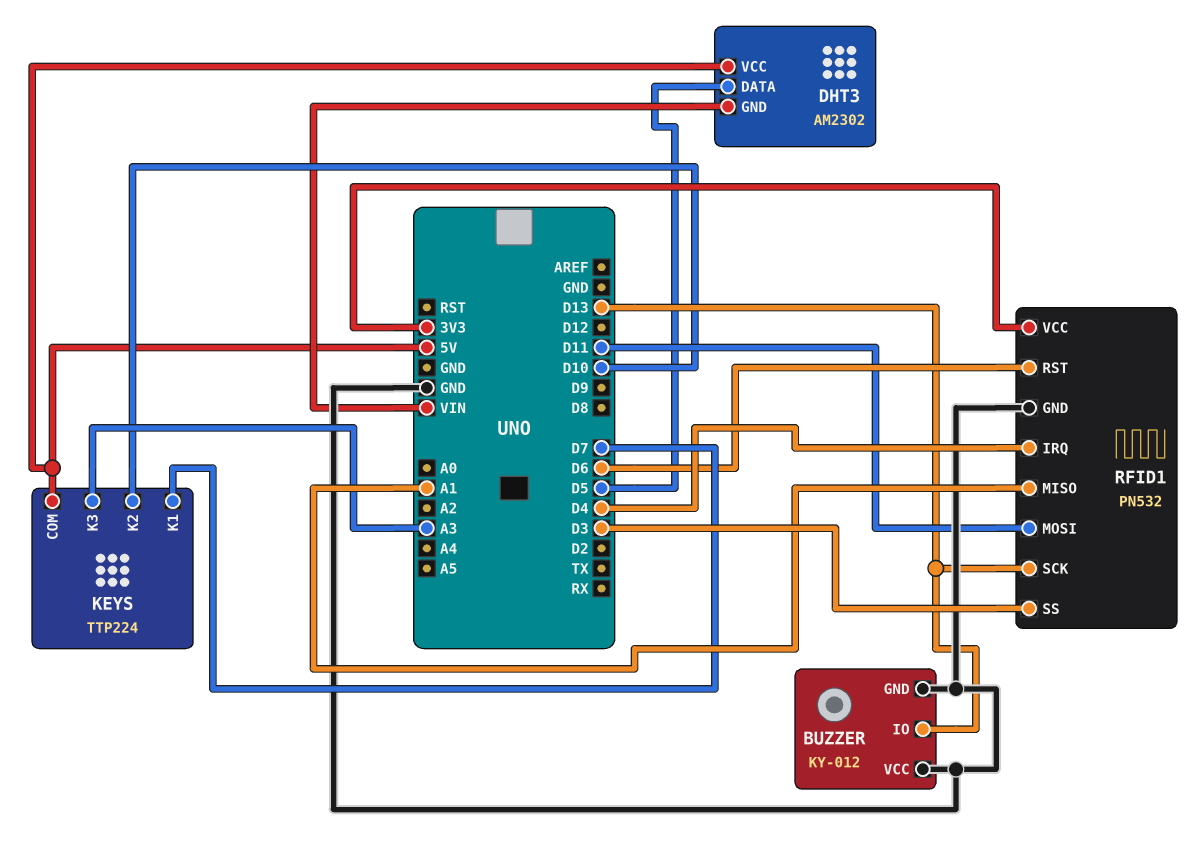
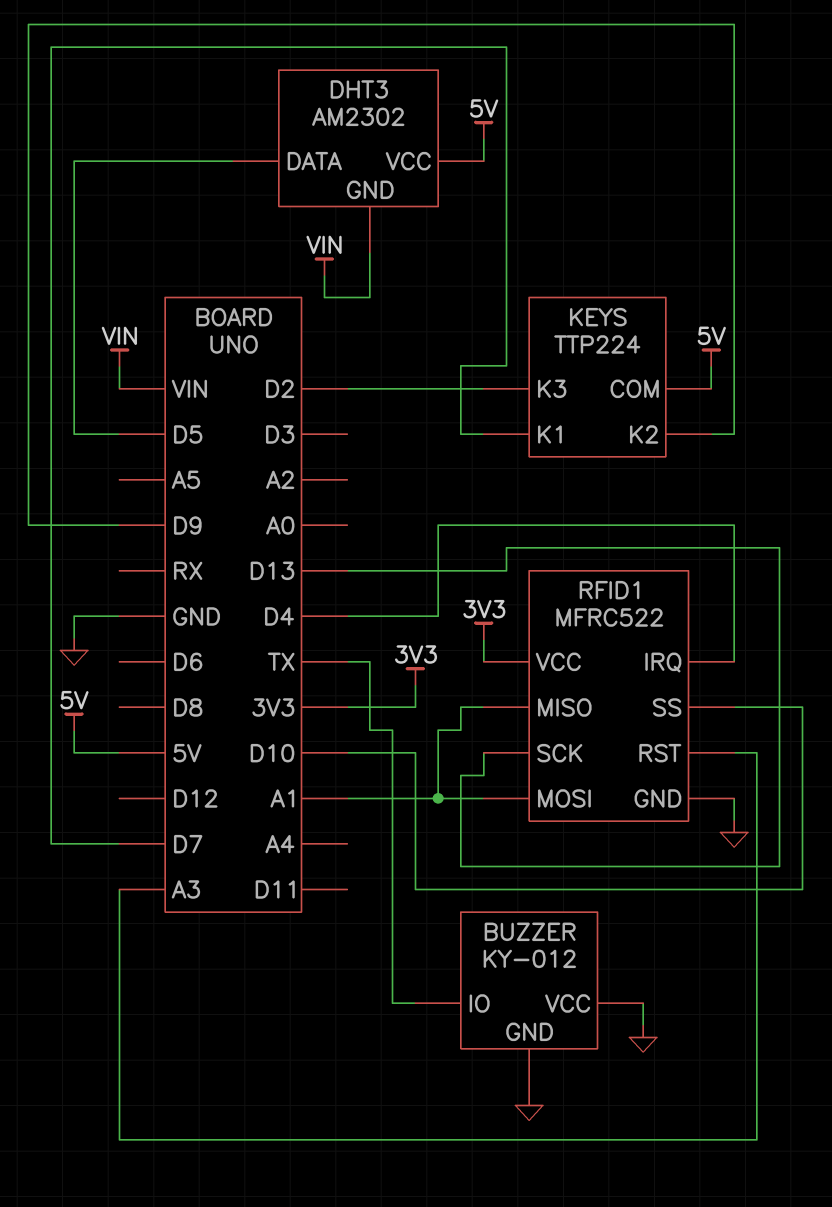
BUZZER pin IO: D13 -> TX
KEYS pin K2: D10 -> D9
KEYS pin K3: A3 -> D2
RFID1: PN532 -> MFRC522
RFID1 pin MOSI: D11 -> A1
RFID1 pin RST: D6 -> A3
RFID1 pin SS: D3 -> D10

